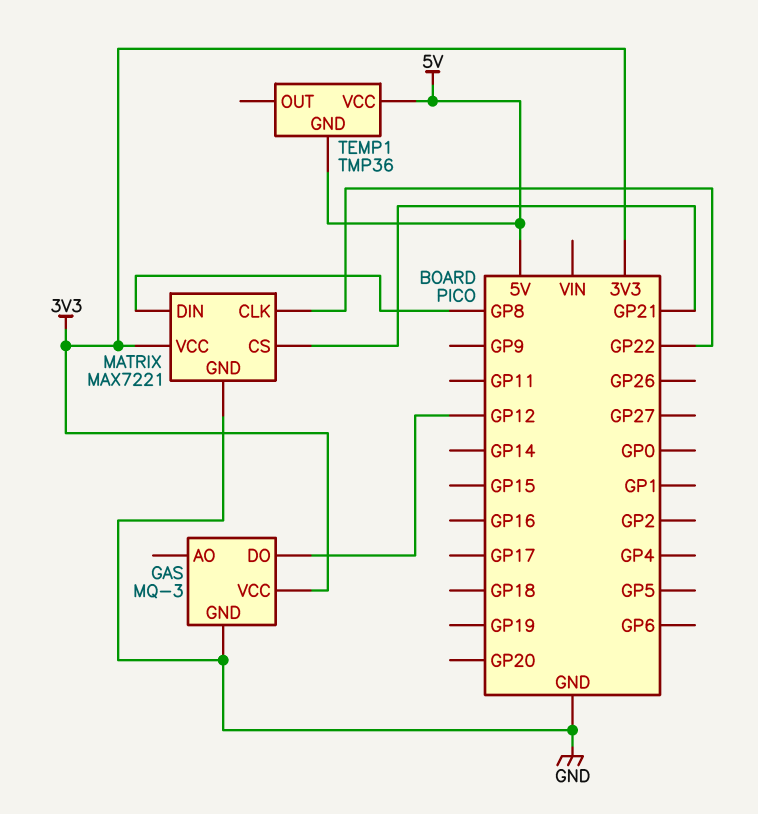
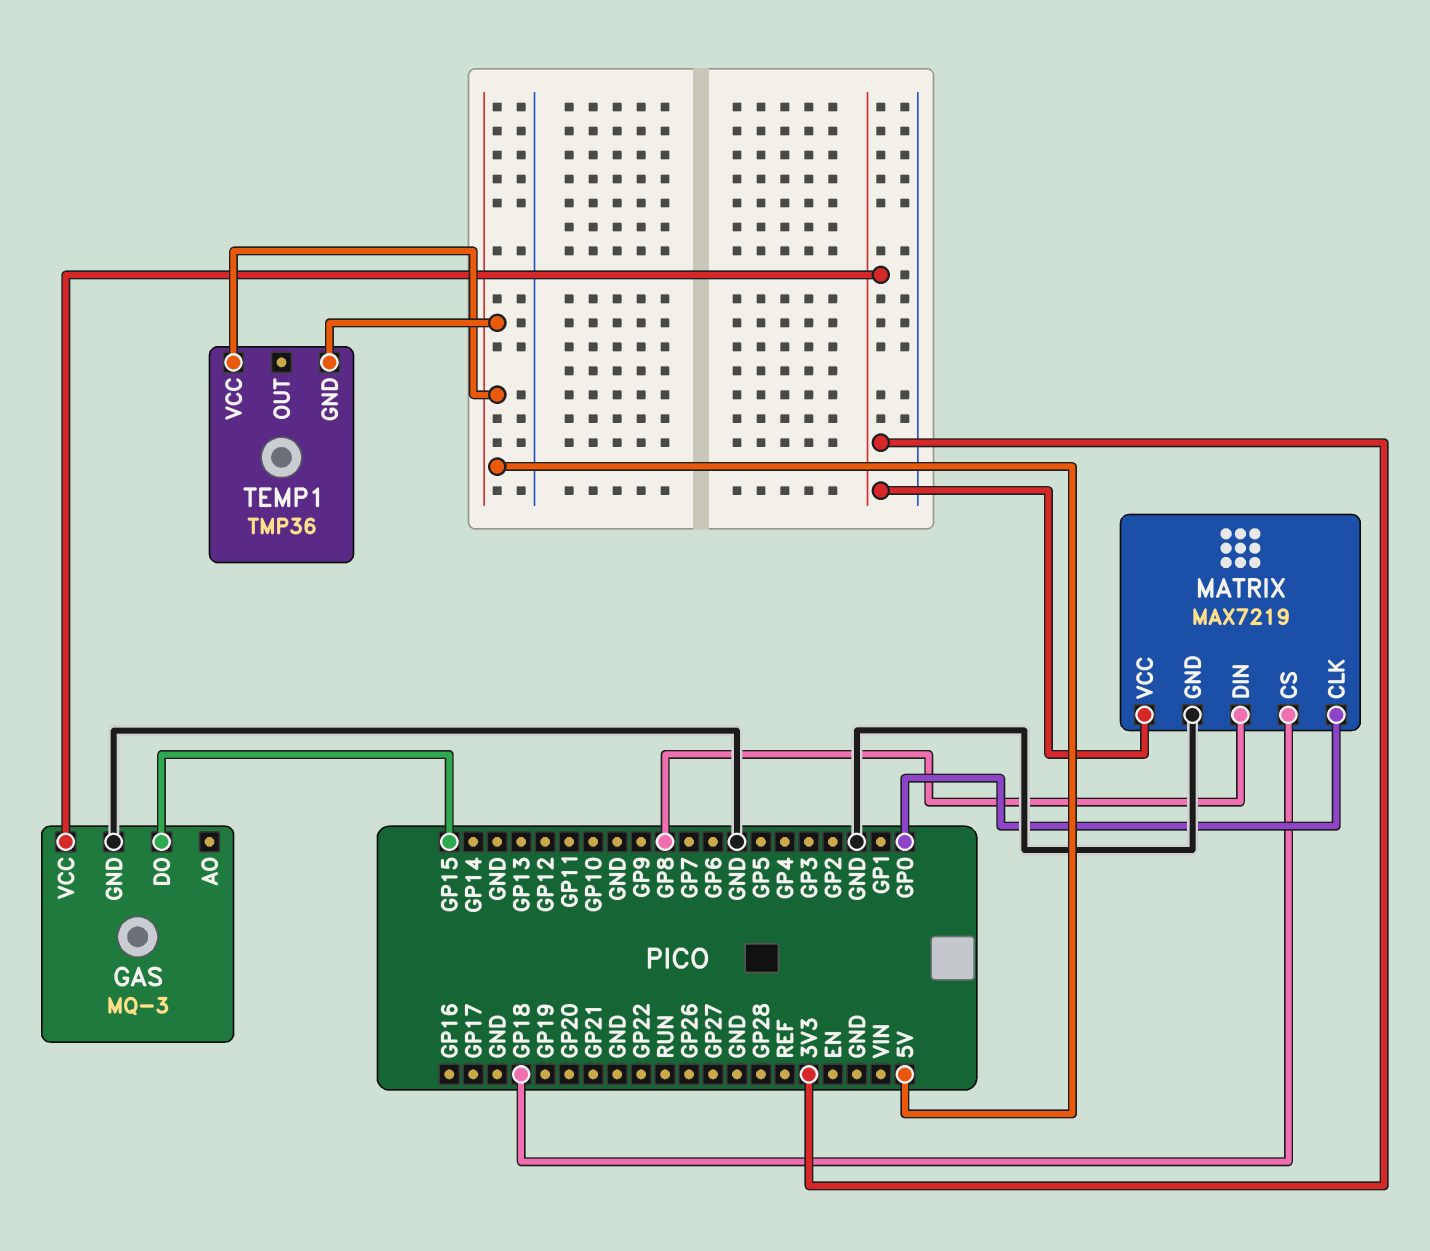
GAS pin DO: GP12 -> GP15
MATRIX: MAX7221 -> MAX7219
MATRIX pin CLK: GP22 -> GP0
MATRIX pin CS: GP21 -> GP18

